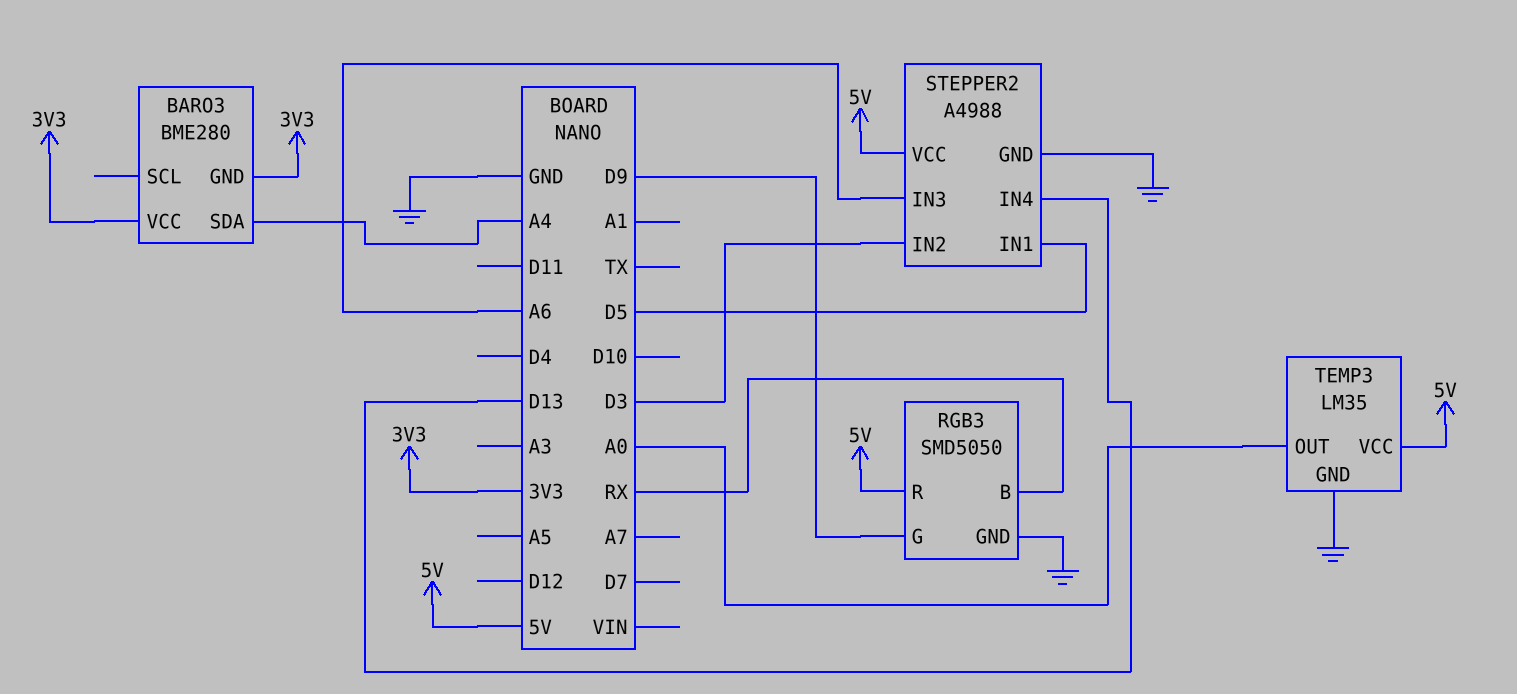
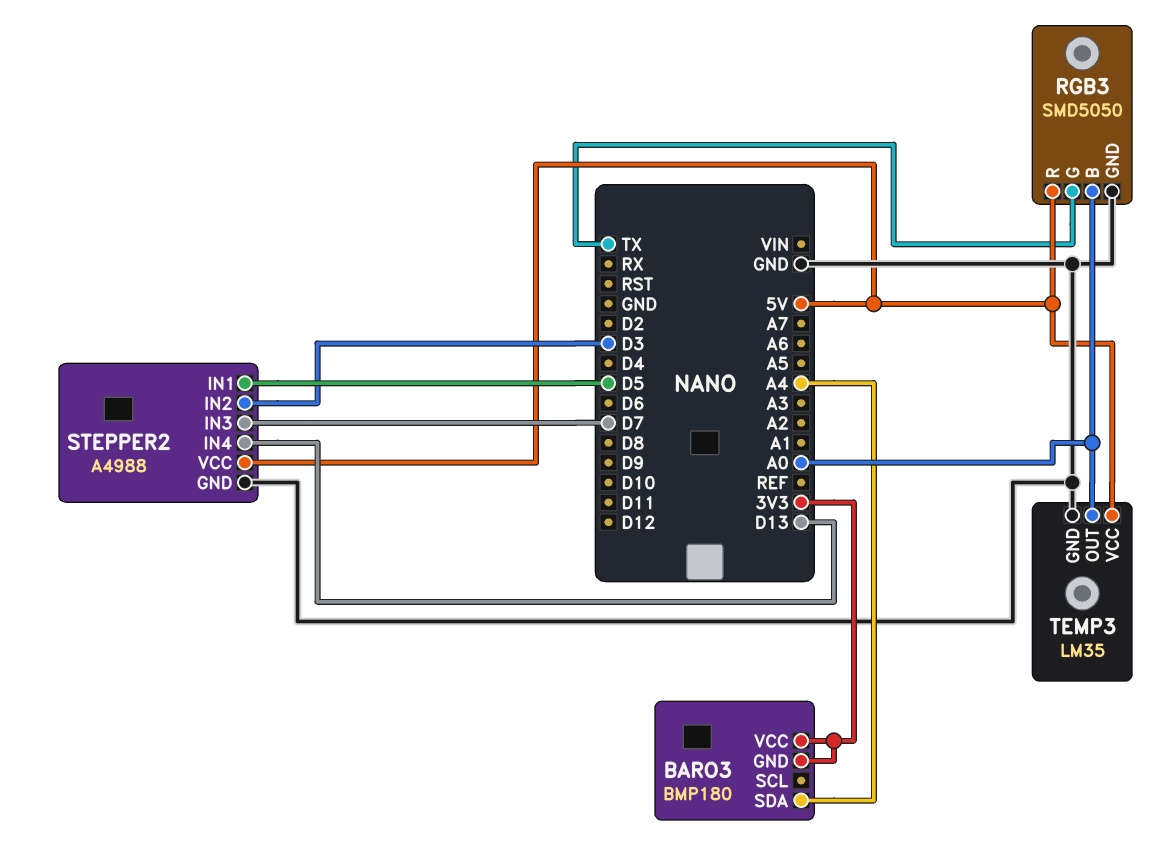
BARO3: BME280 -> BMP180
RGB3 pin B: RX -> A0
RGB3 pin G: D9 -> TX
STEPPER2 pin IN3: A6 -> D7

